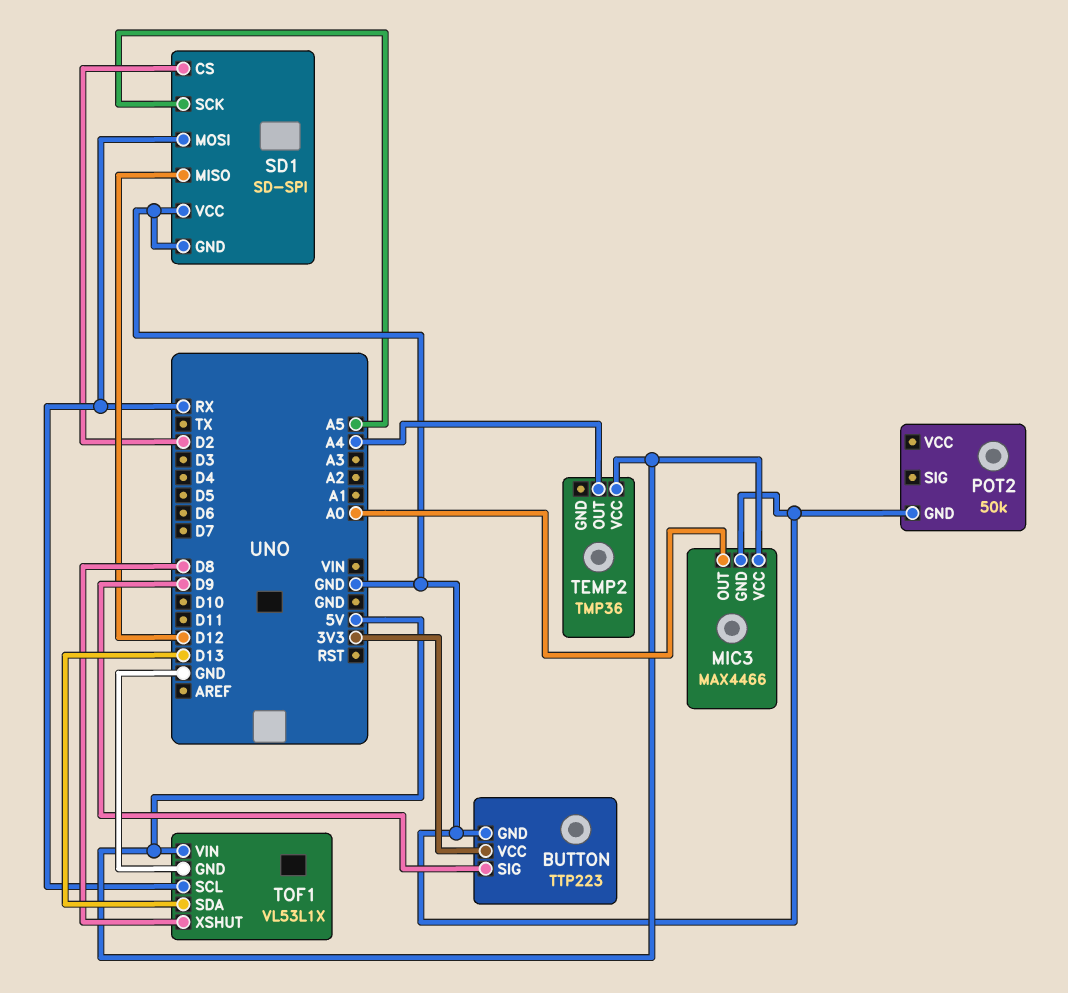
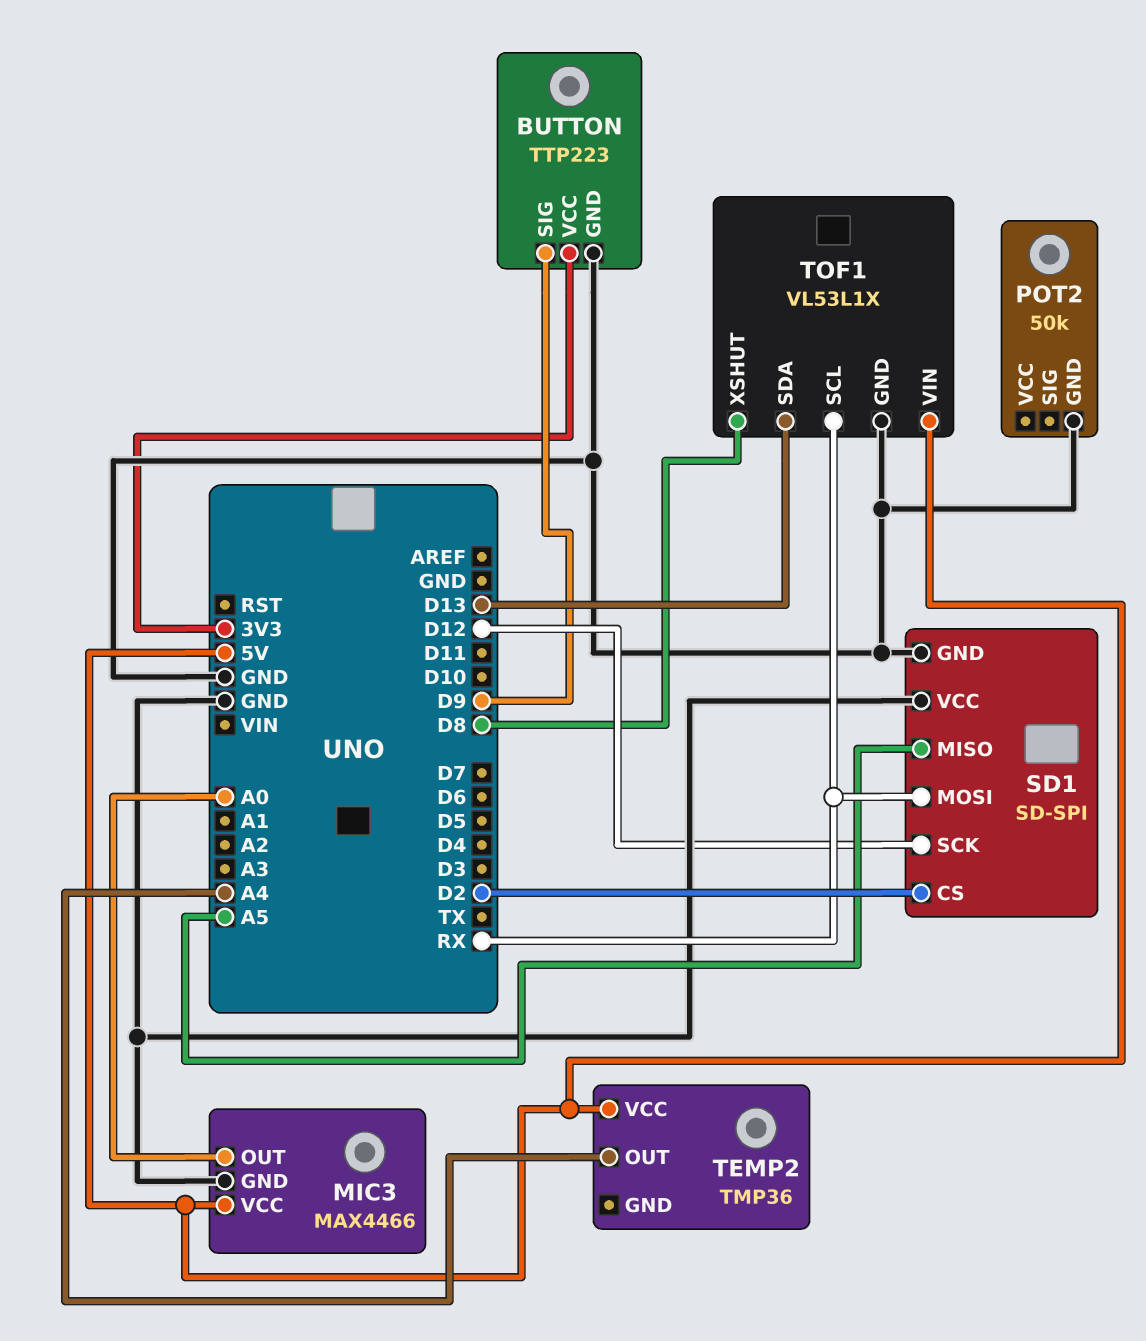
SD1 pin MISO: D12 -> A5
SD1 pin SCK: A5 -> D12

